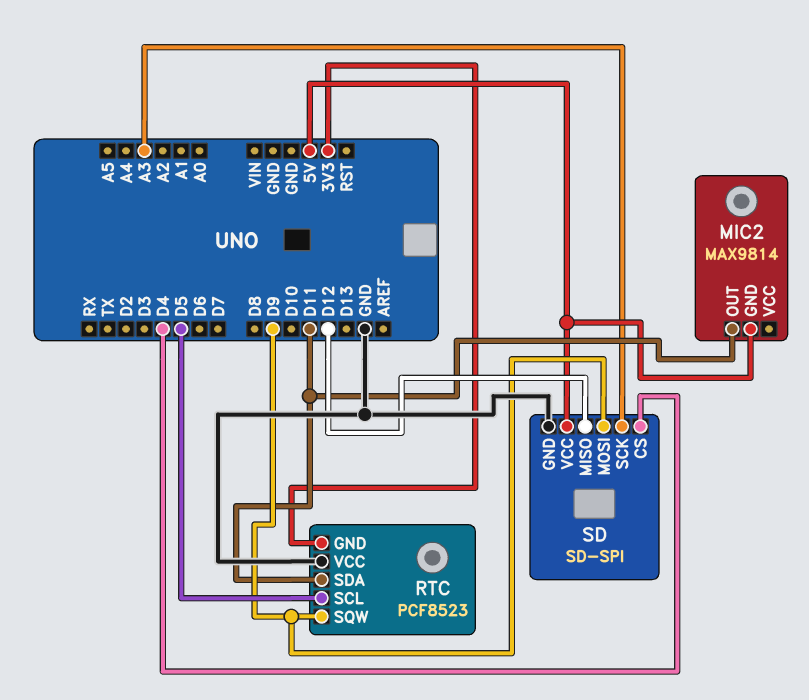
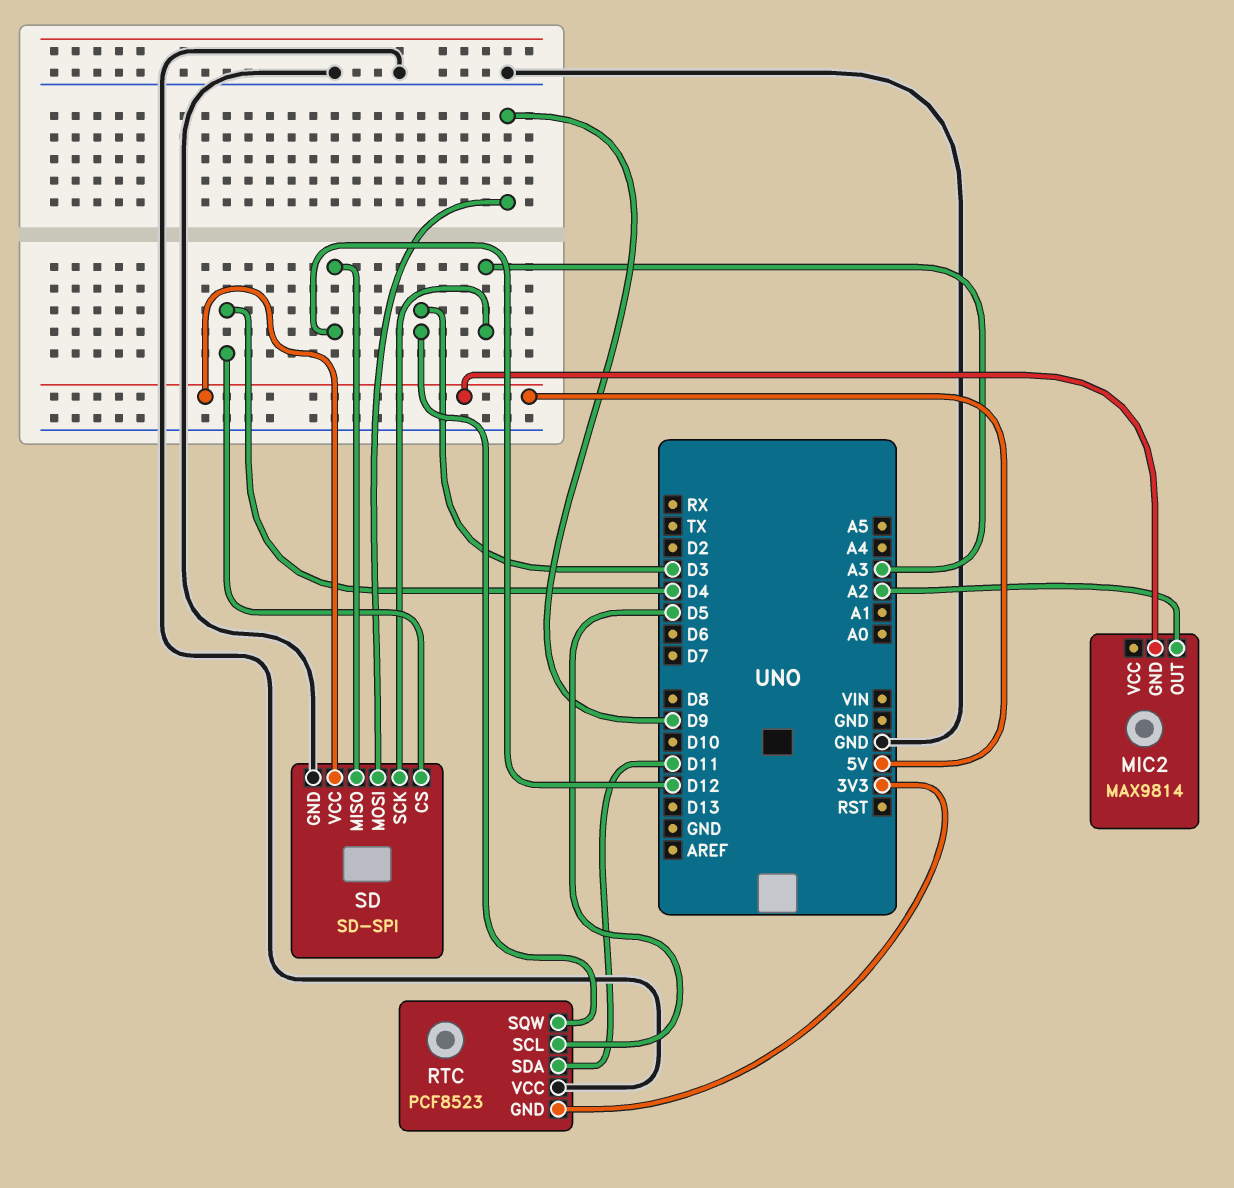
MIC2 pin OUT: D11 -> A2
RTC pin SQW: D9 -> D3

